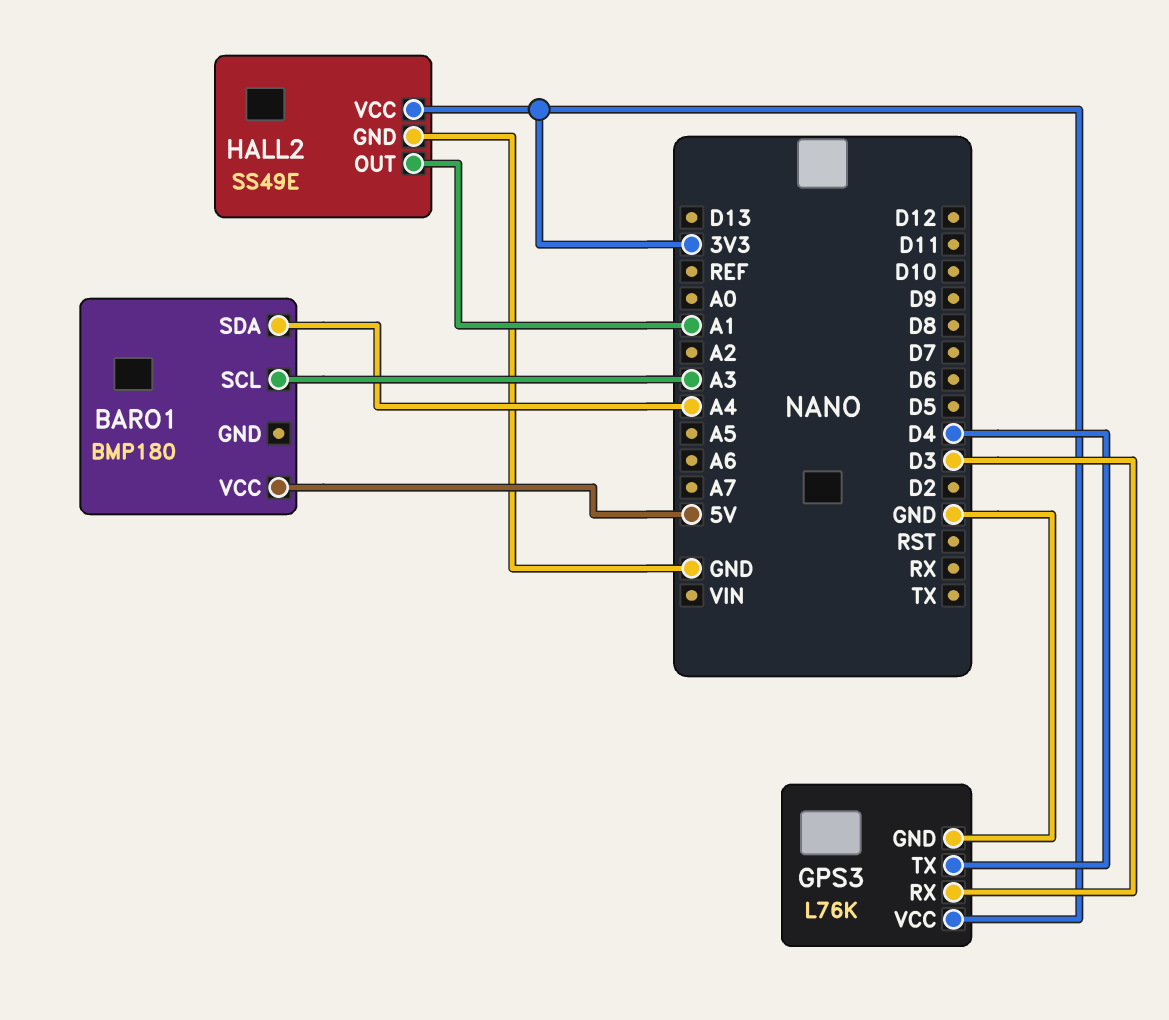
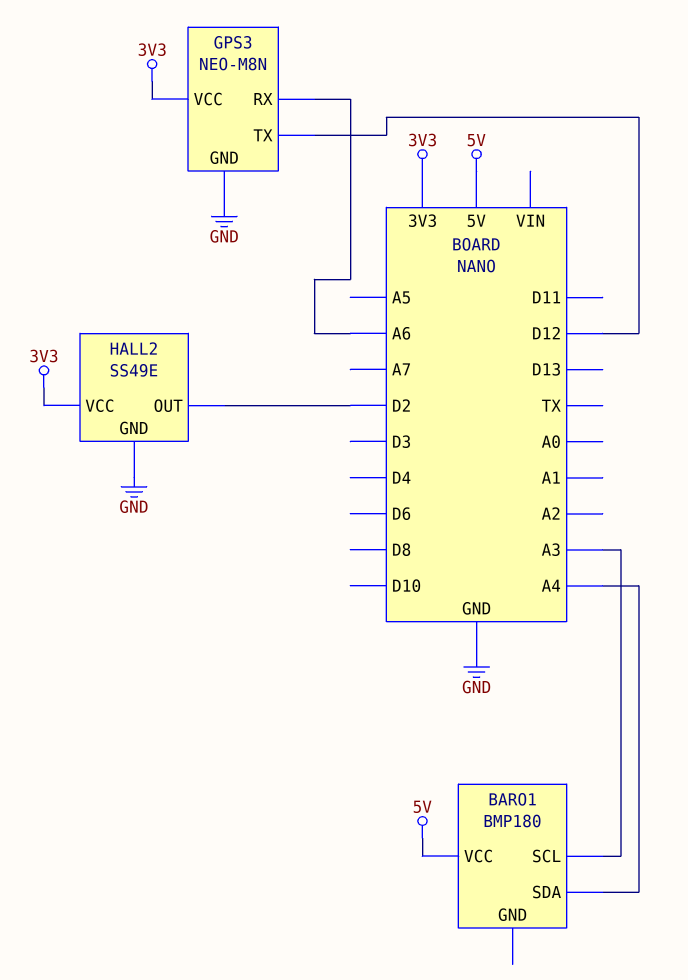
GPS3: L76K -> NEO-M8N
GPS3 pin RX: D3 -> A6
GPS3 pin TX: D4 -> D12
HALL2 pin OUT: A1 -> D2

